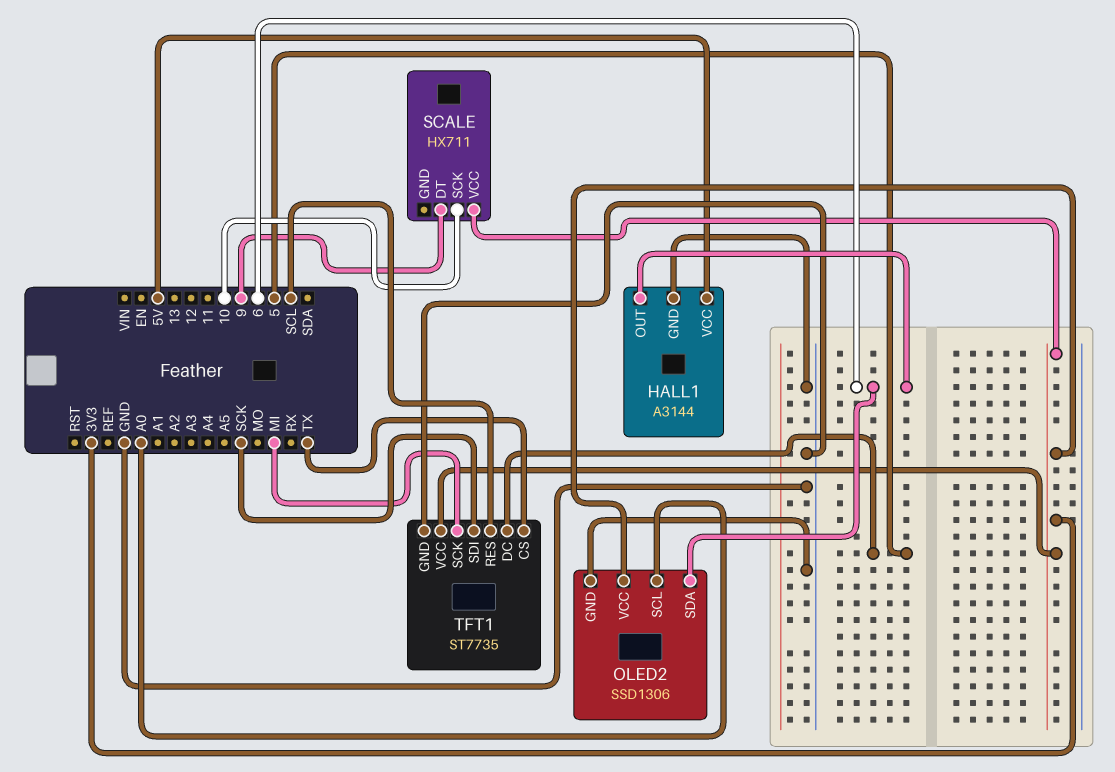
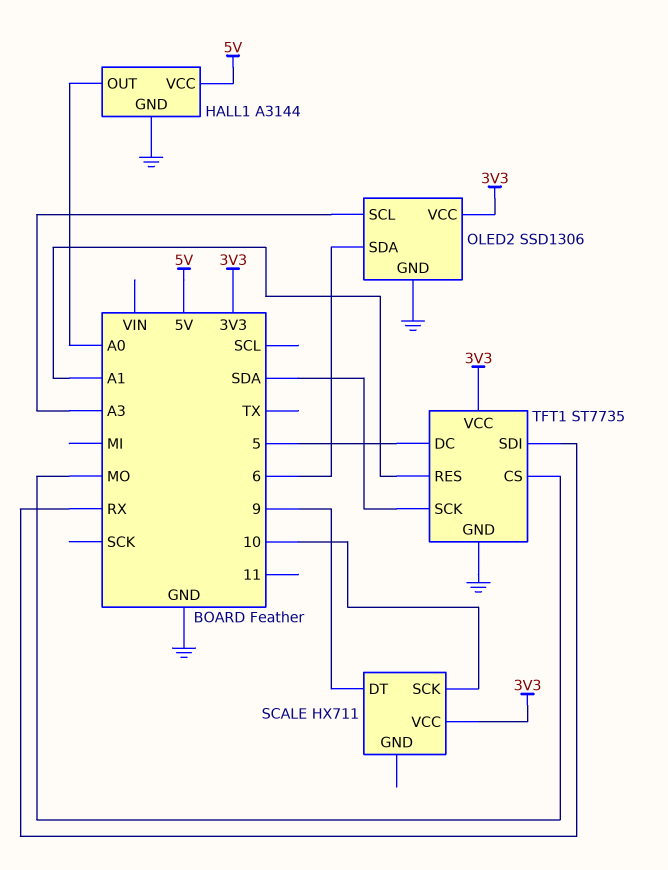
HALL1 pin OUT: 6 -> A0
OLED2 pin SCL: A0 -> A3
TFT1 pin CS: TX -> MO
TFT1 pin RES: SCL -> A1
TFT1 pin SCK: MI -> SDA
TFT1 pin SDI: SCK -> RX

